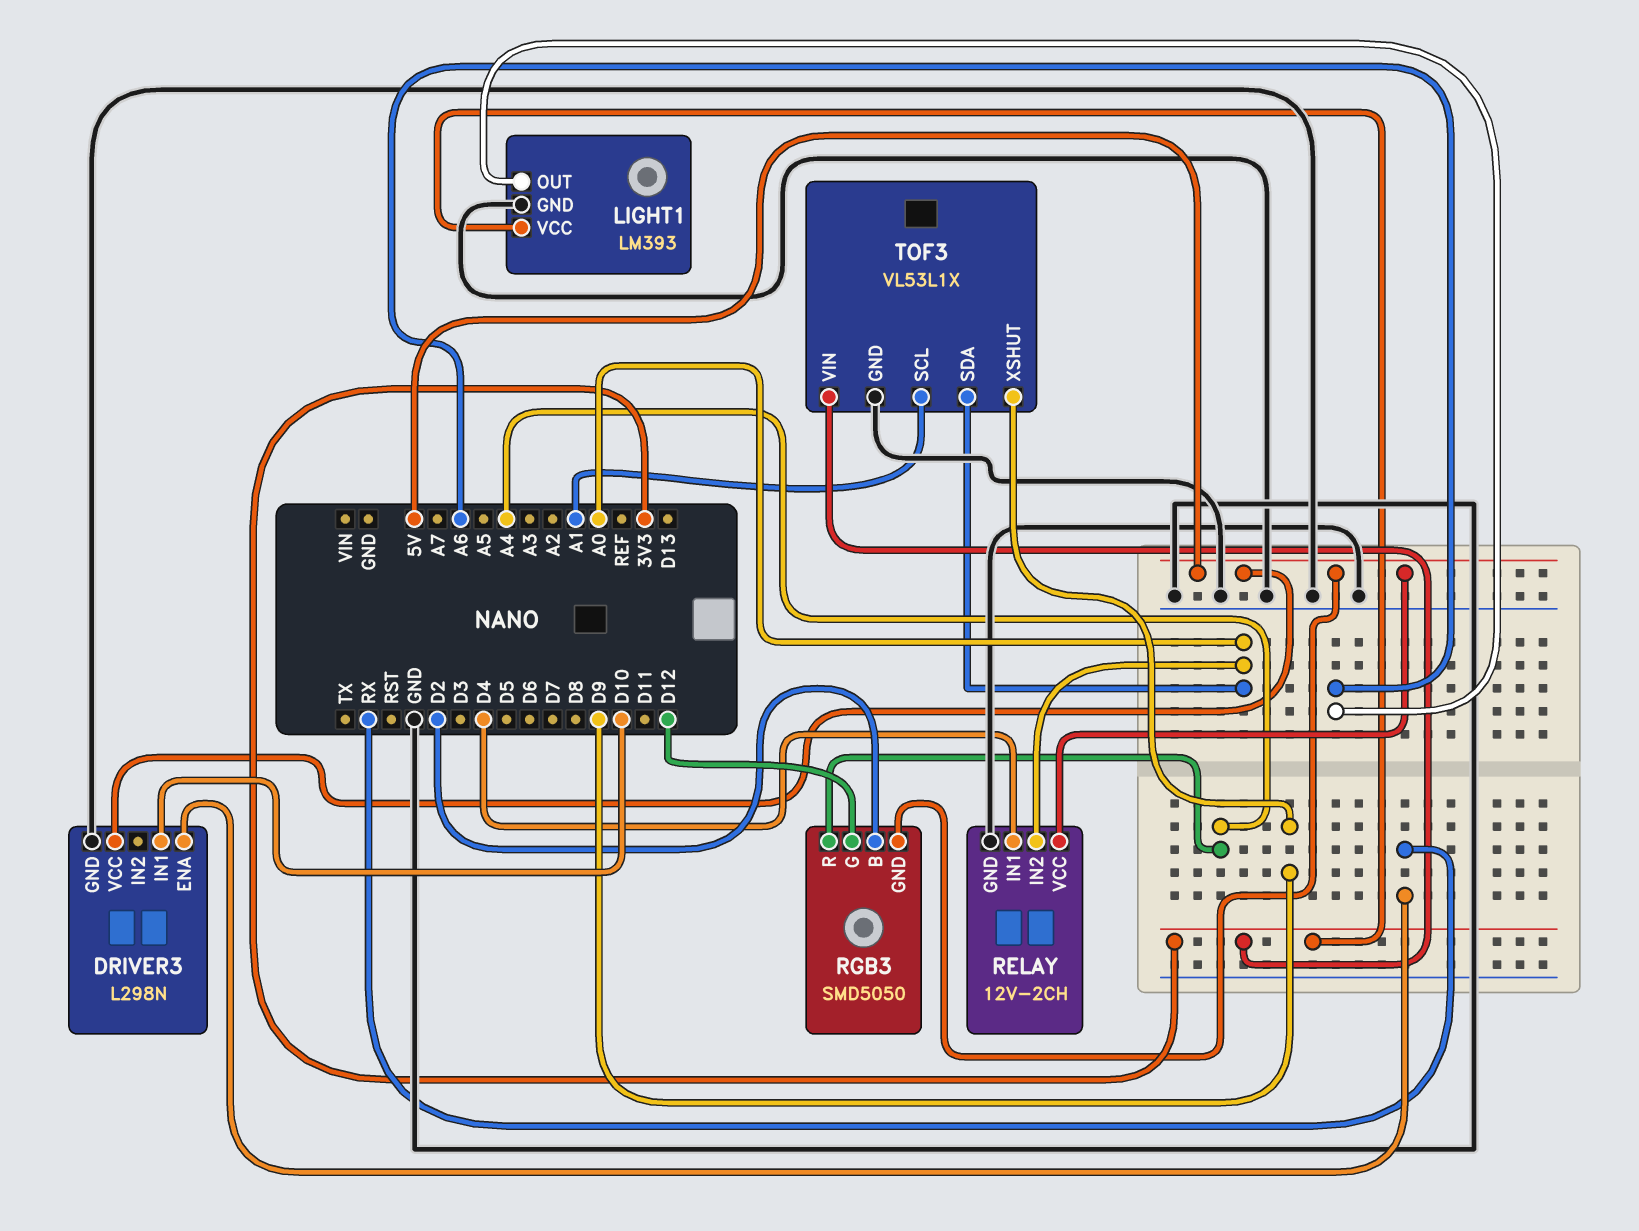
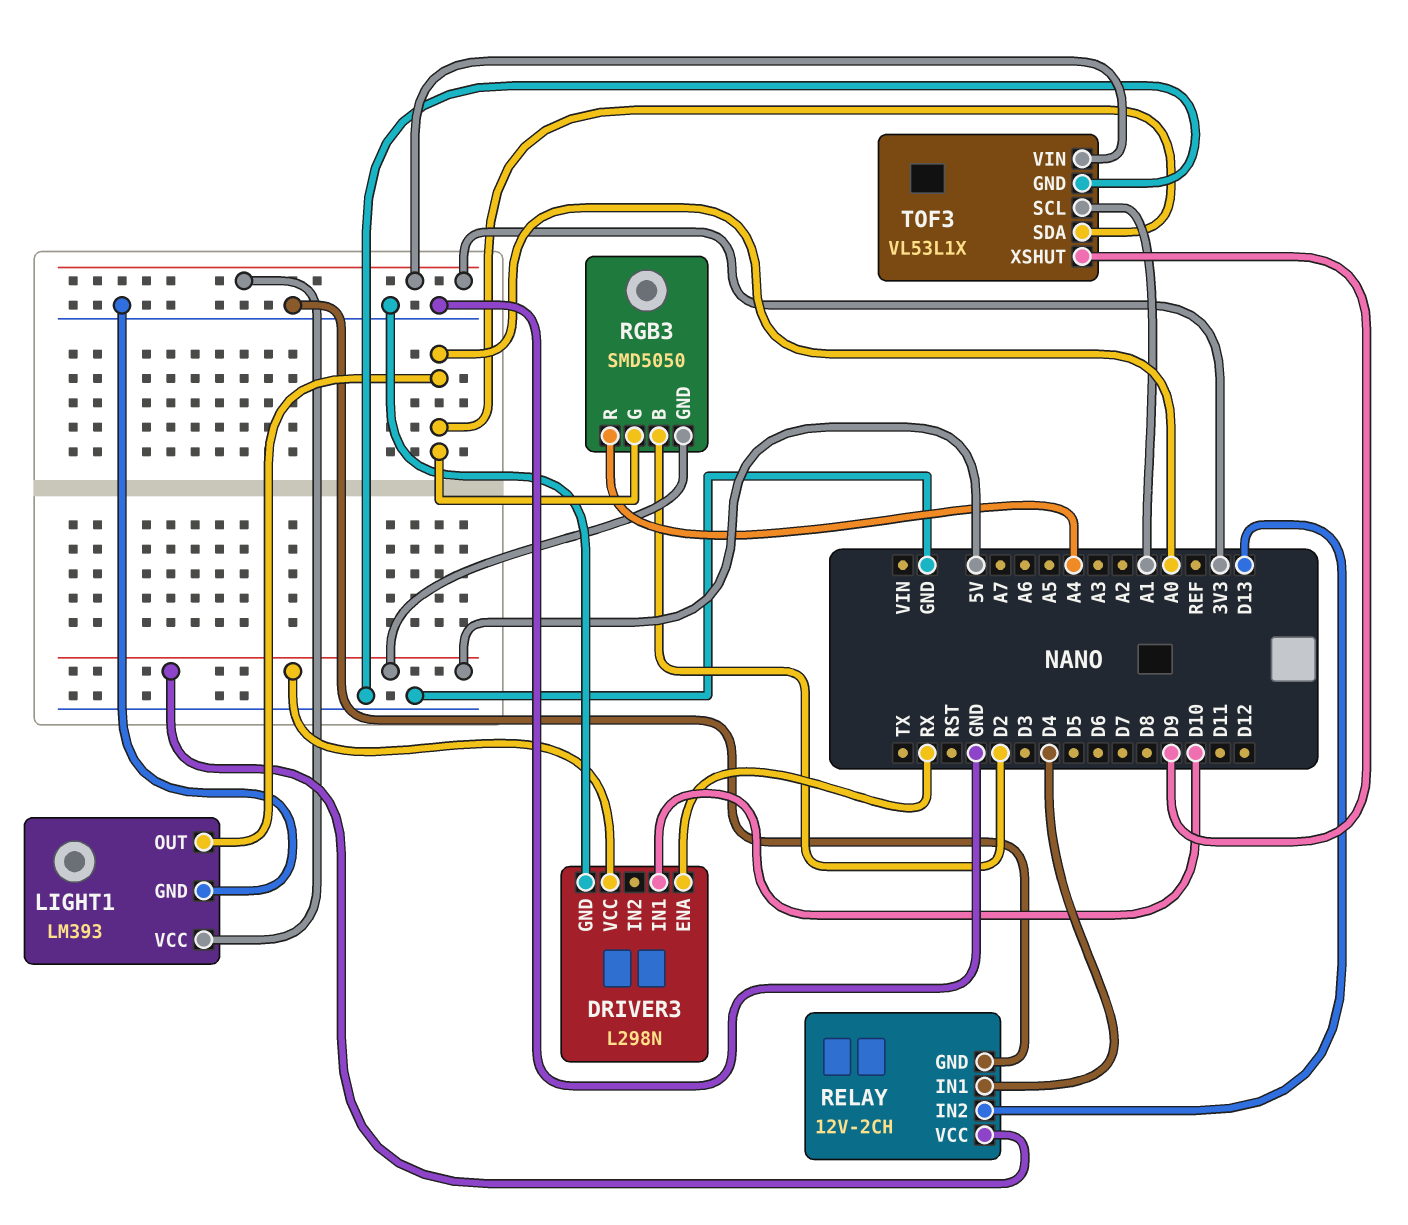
LIGHT1 pin OUT: A6 -> A0
RELAY pin IN2: A0 -> D13
RGB3 pin G: D12 -> A0

